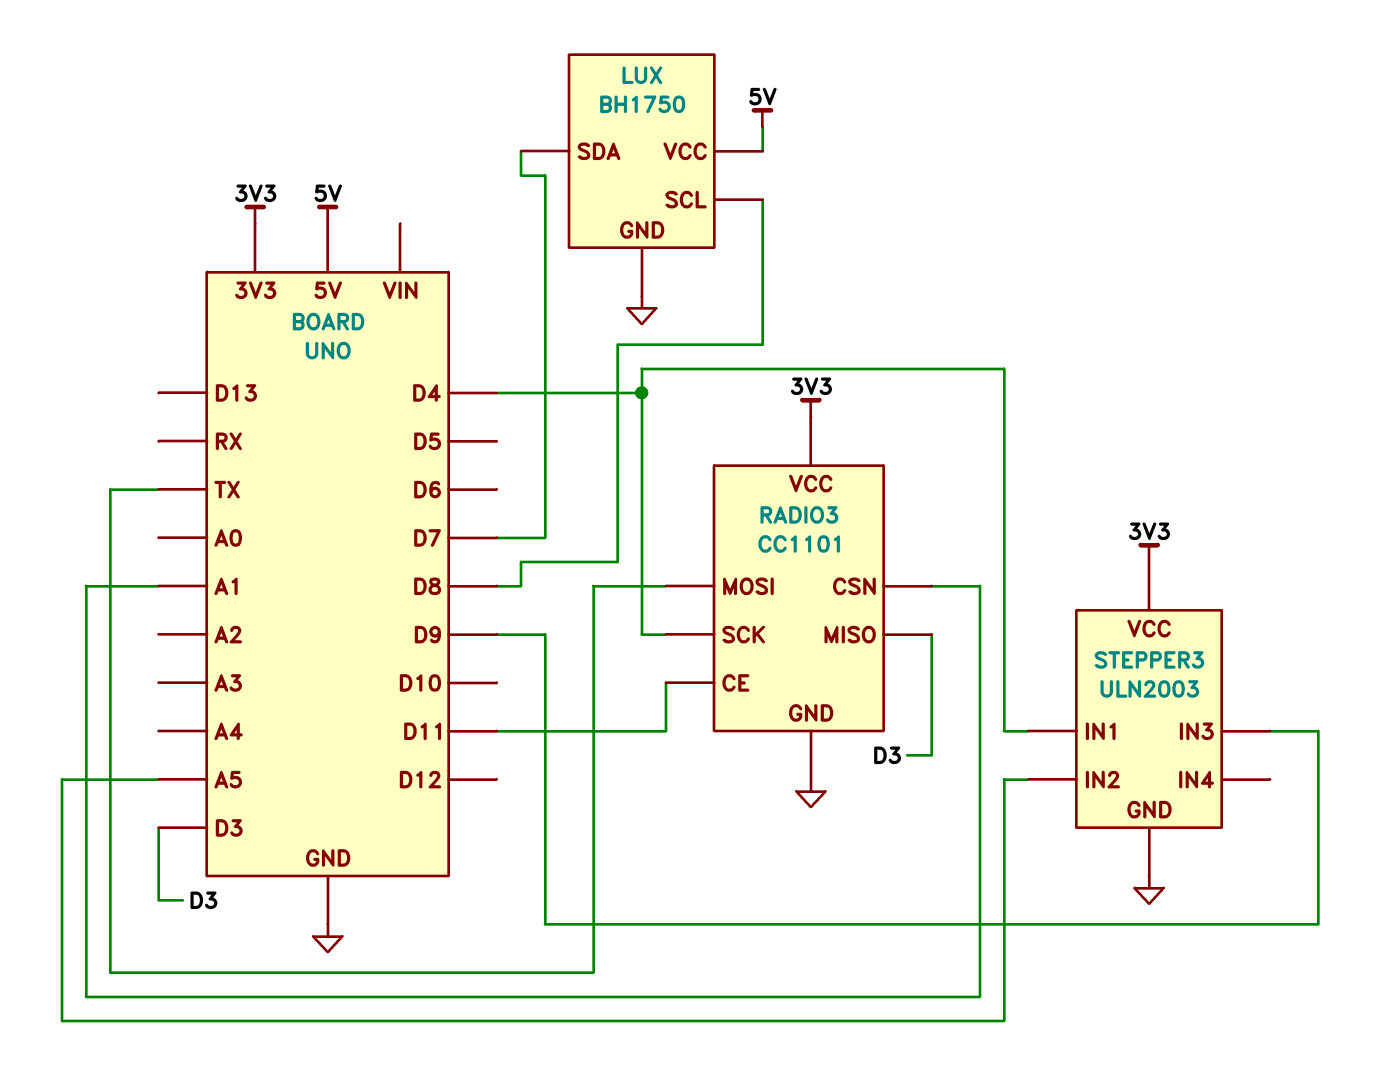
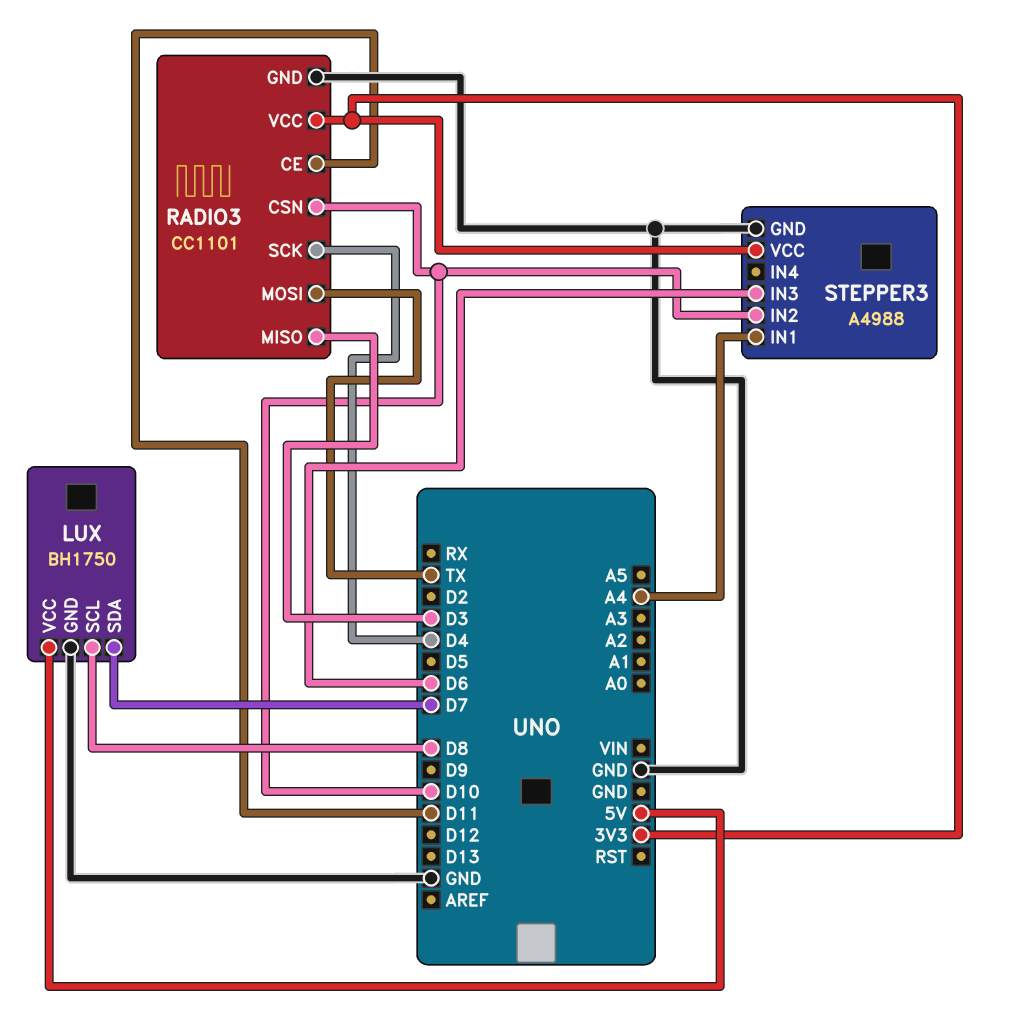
RADIO3 pin CSN: A1 -> D10
STEPPER3: ULN2003 -> A4988
STEPPER3 pin IN1: D4 -> A4
STEPPER3 pin IN2: A5 -> D10
STEPPER3 pin IN3: D9 -> D6

